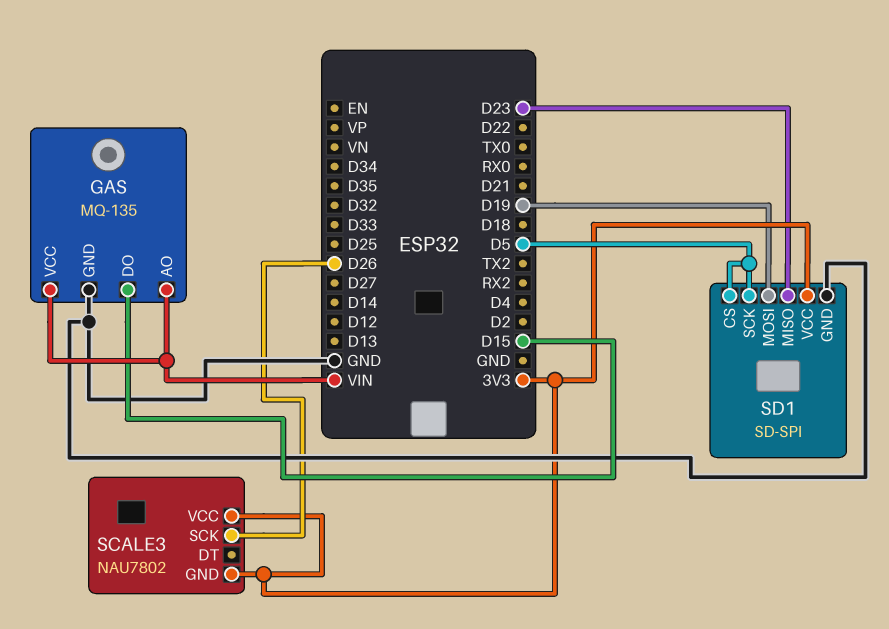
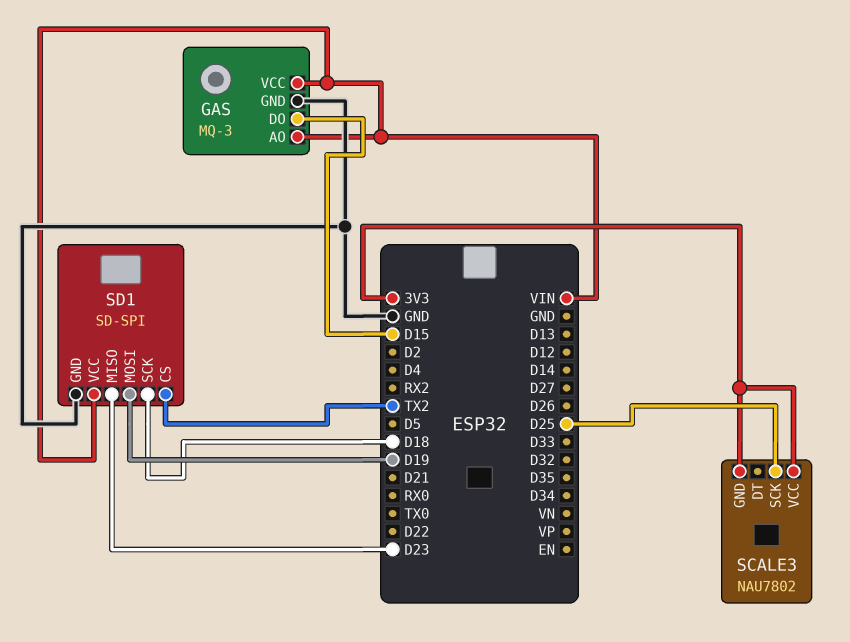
GAS: MQ-135 -> MQ-3
SCALE3 pin SCK: D26 -> D25
SD1 pin CS: D5 -> TX2
SD1 pin SCK: D5 -> D18
SD1 pin VCC: 3V3 -> VIN

